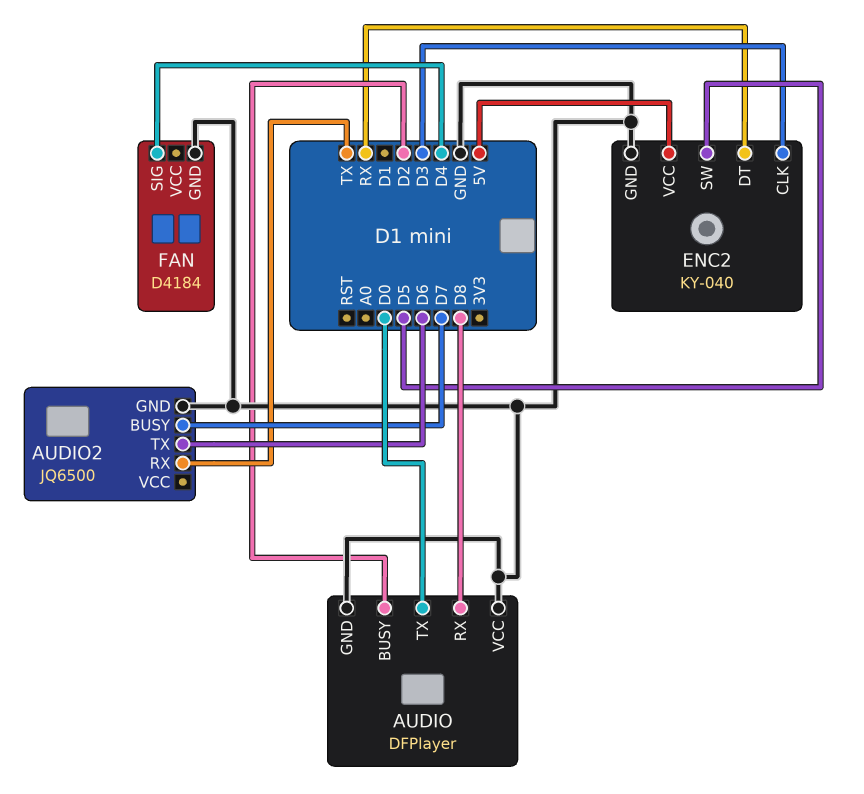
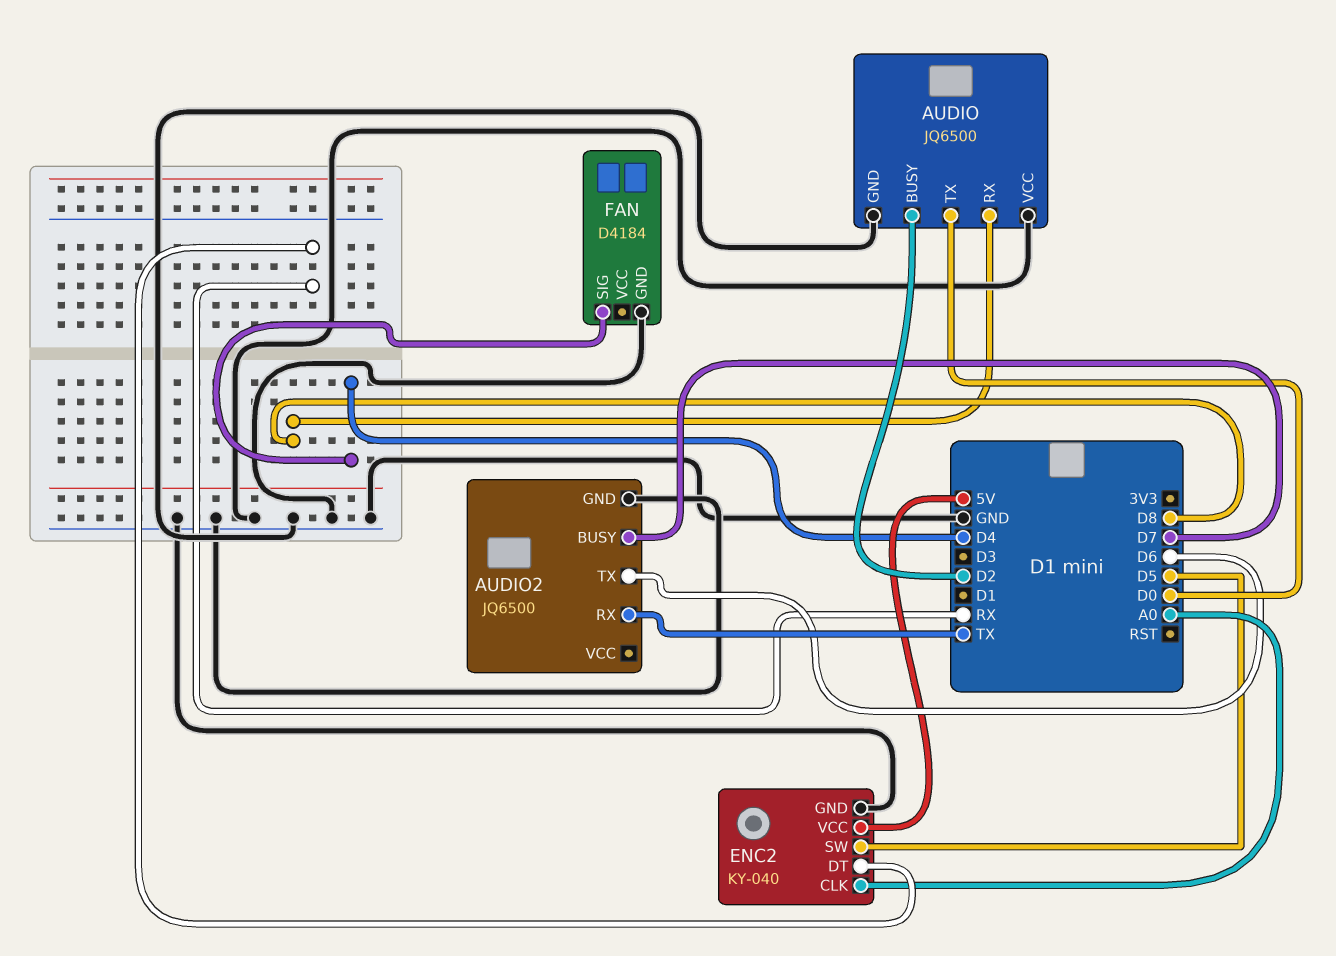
AUDIO: DFPlayer -> JQ6500
ENC2 pin CLK: D3 -> A0

